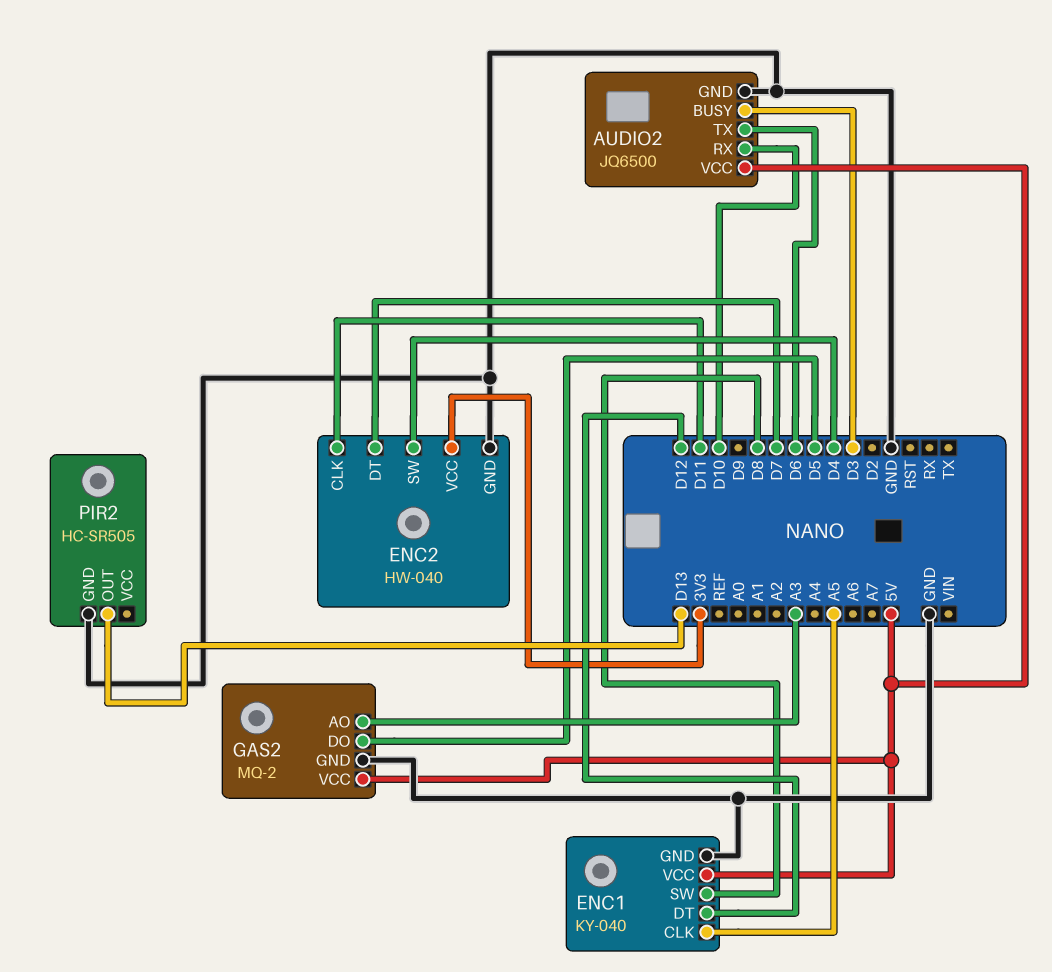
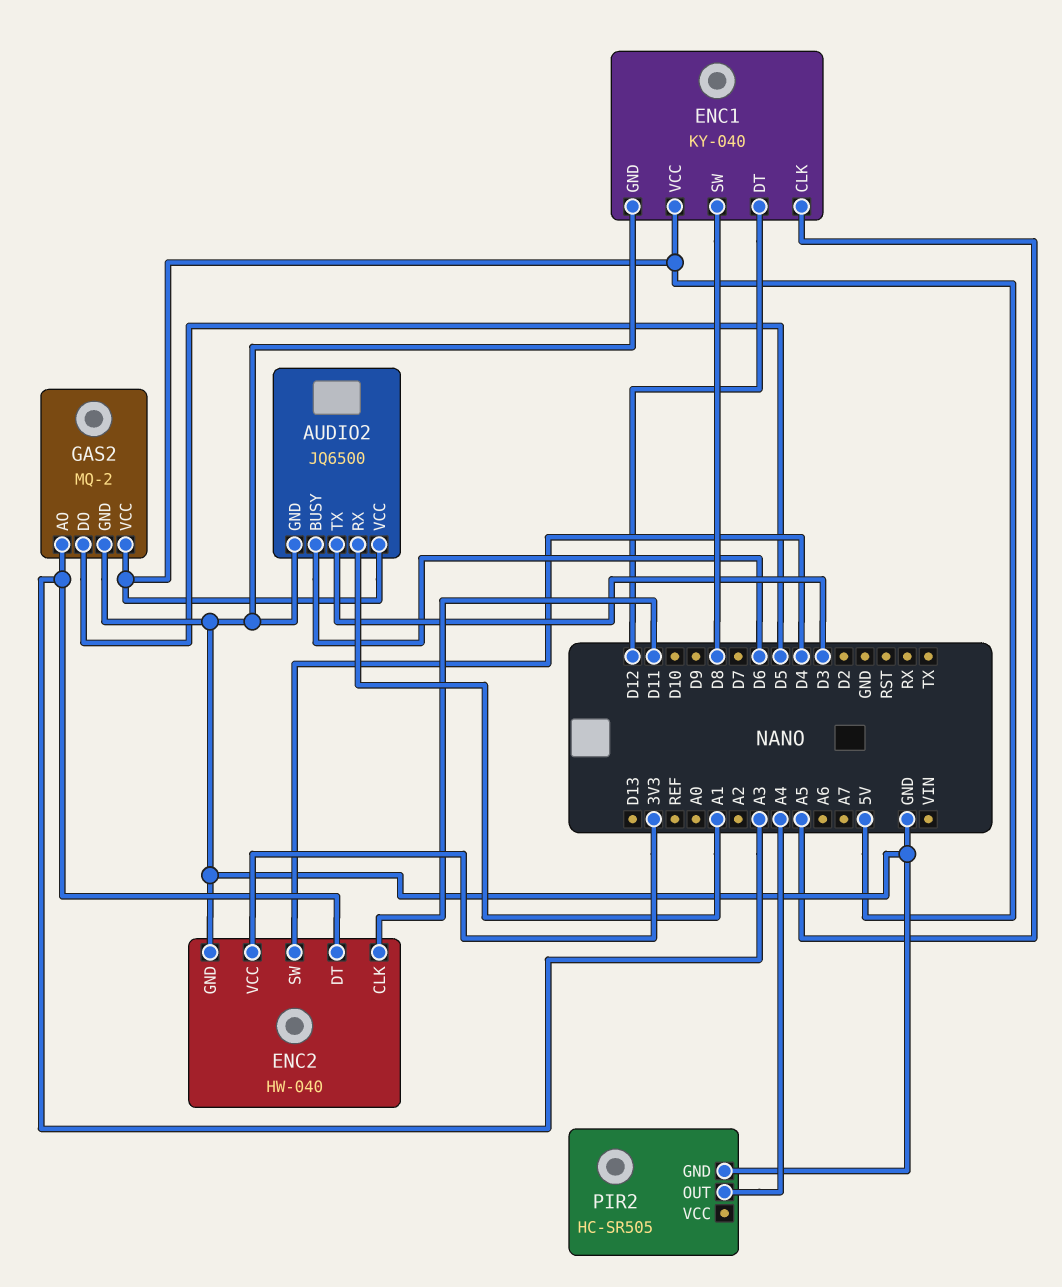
AUDIO2 pin BUSY: D3 -> D6
AUDIO2 pin RX: D10 -> A1
AUDIO2 pin TX: D6 -> D3
ENC2 pin DT: D7 -> A3
PIR2 pin OUT: D13 -> A4

